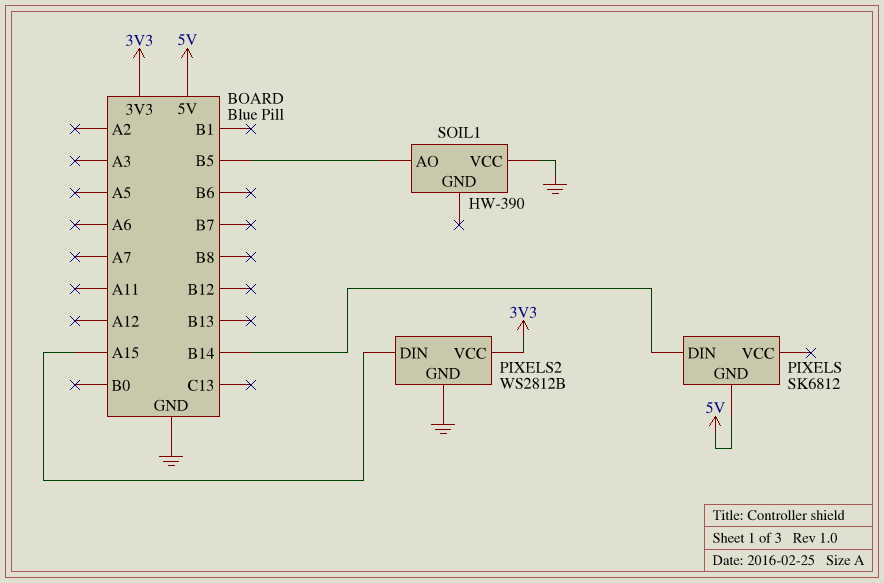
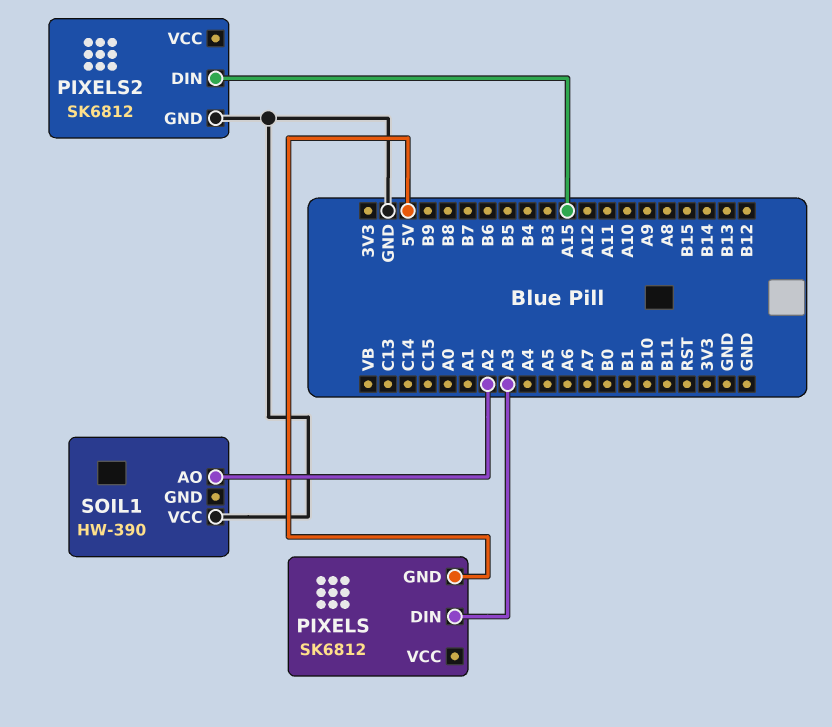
PIXELS pin DIN: B14 -> A3
PIXELS2: WS2812B -> SK6812
PIXELS2 pin VCC: 3V3 -> none
SOIL1 pin AO: B5 -> A2

